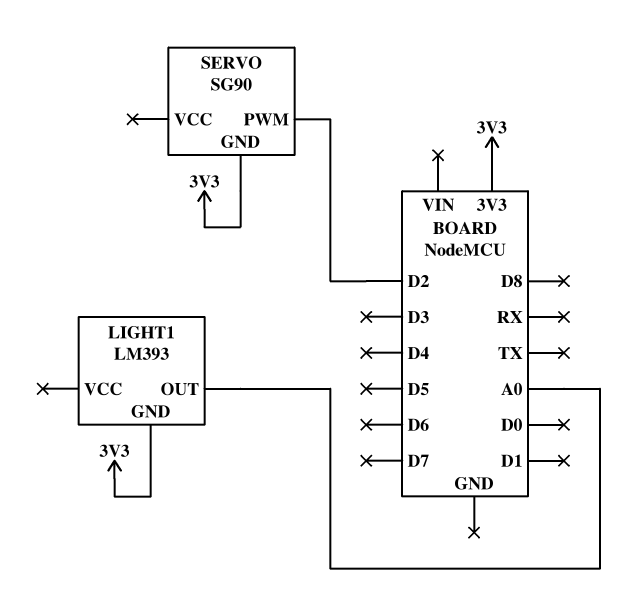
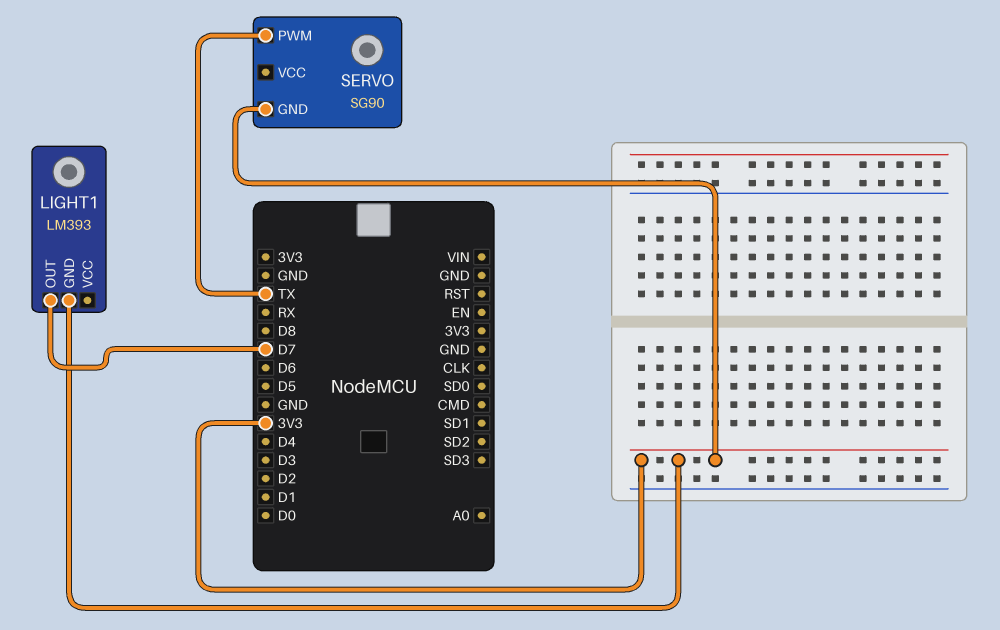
LIGHT1 pin OUT: A0 -> D7
SERVO pin PWM: D2 -> TX

